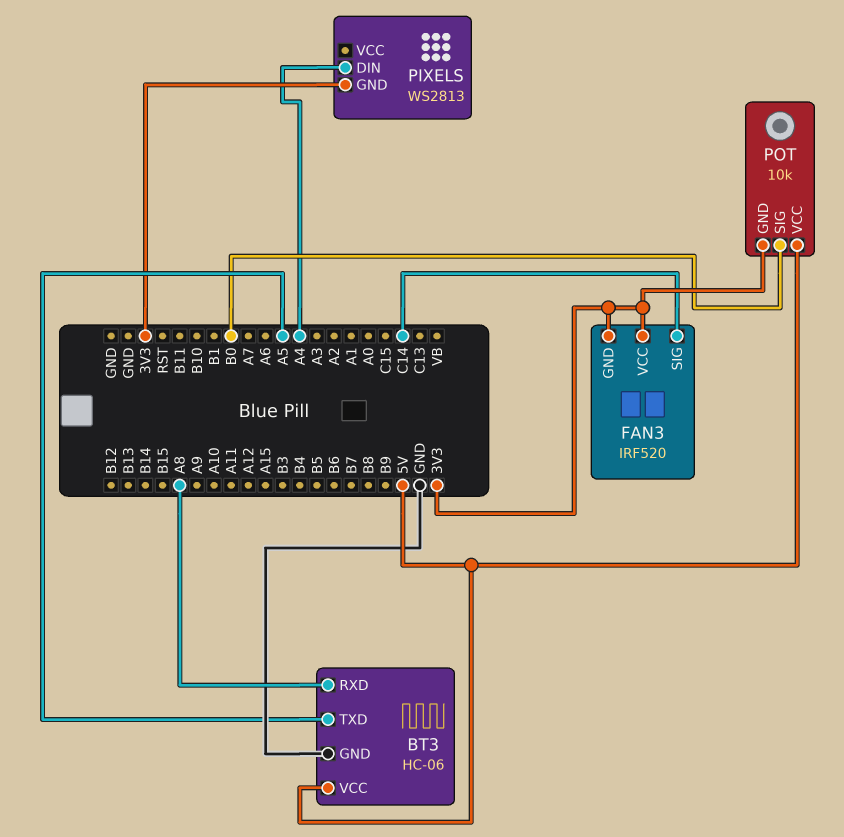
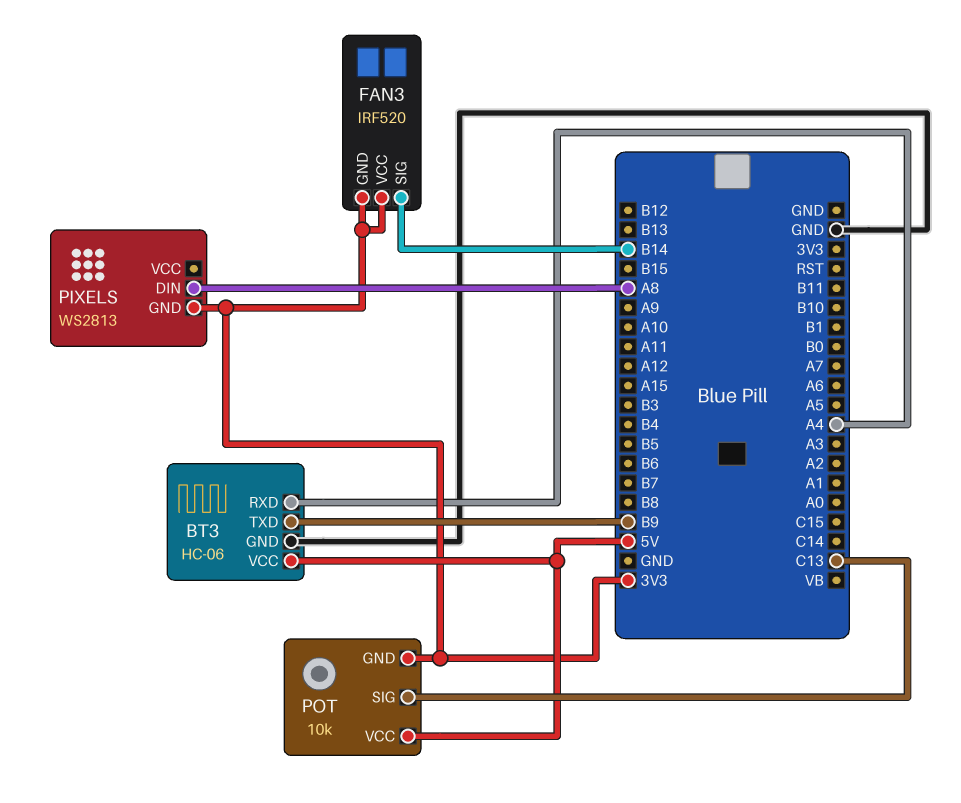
BT3 pin RXD: A8 -> A4
BT3 pin TXD: A5 -> B9
FAN3 pin SIG: C14 -> B14
PIXELS pin DIN: A4 -> A8
POT pin SIG: B0 -> C13

